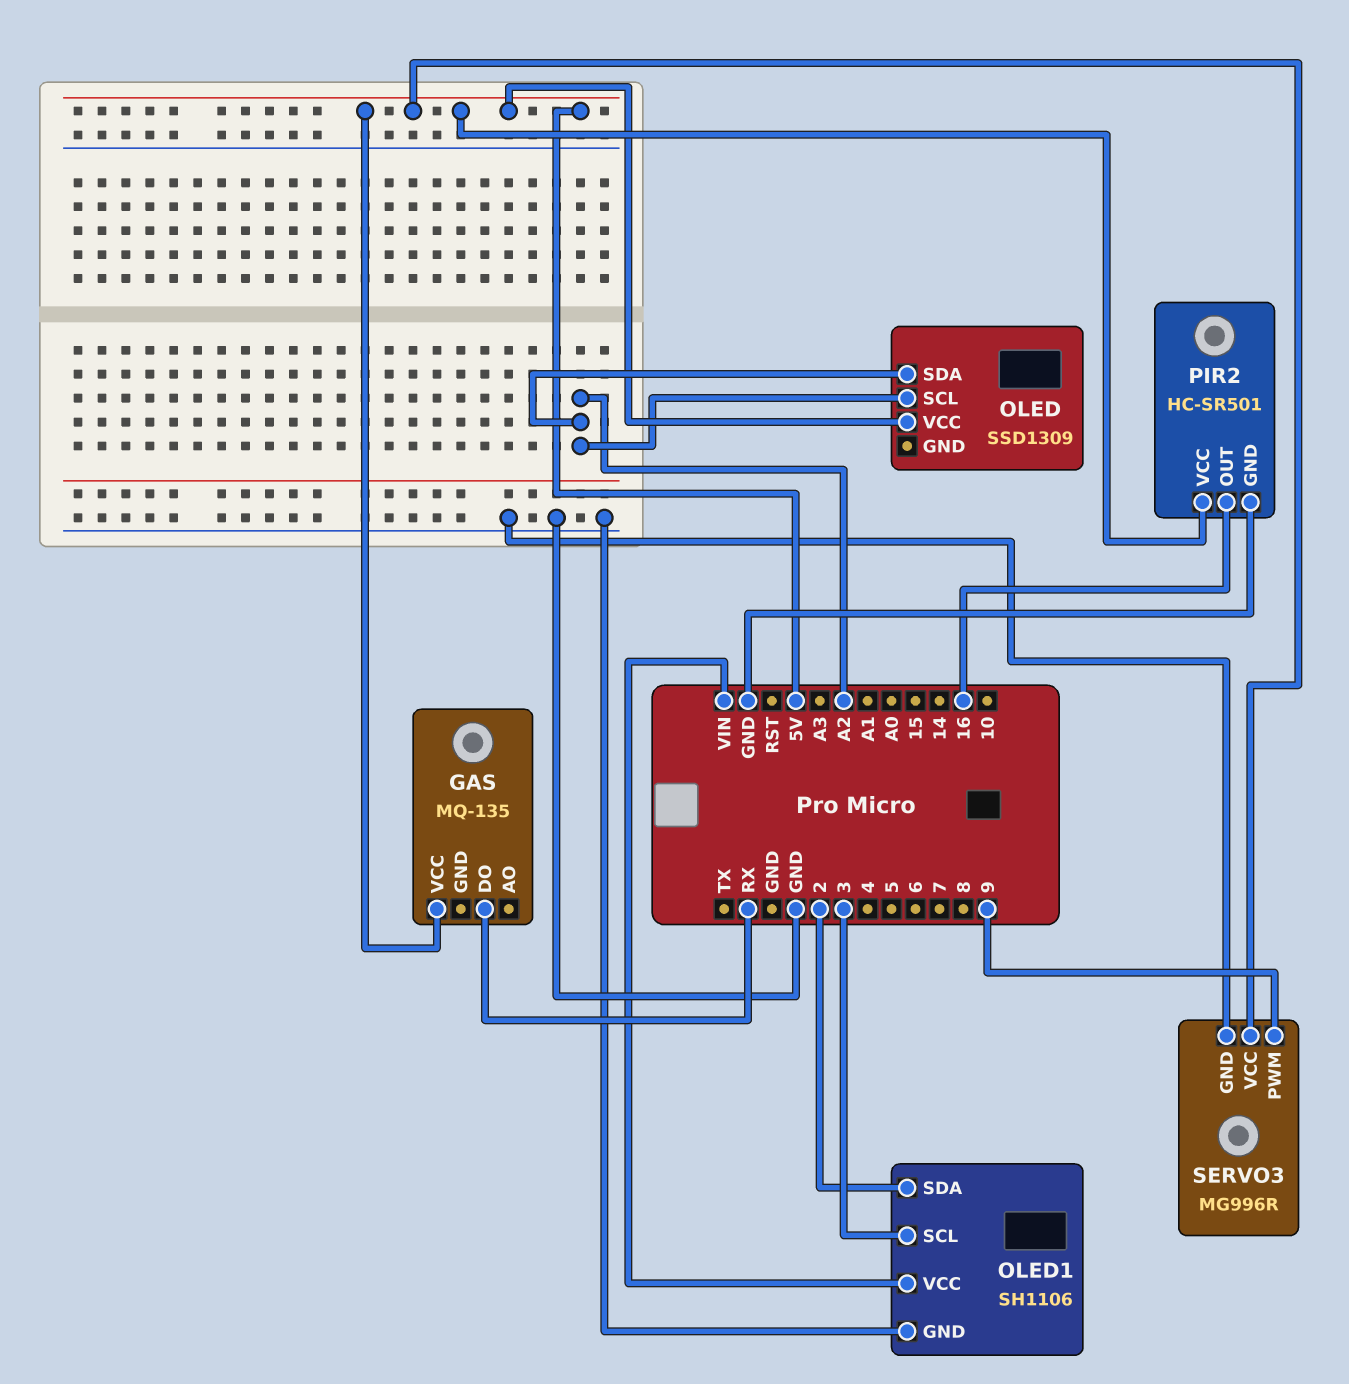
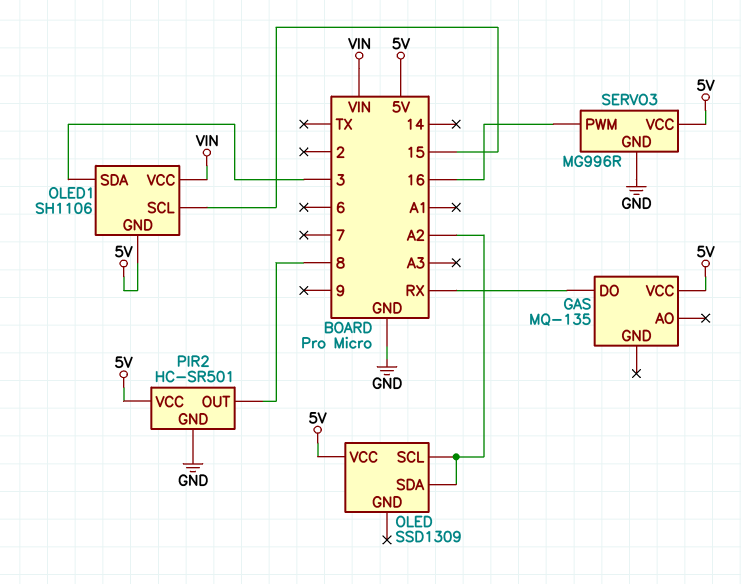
OLED1 pin GND: GND -> 5V
OLED1 pin SCL: 3 -> 15
OLED1 pin SDA: 2 -> 3
PIR2 pin OUT: 16 -> 8
SERVO3 pin PWM: 9 -> 16

